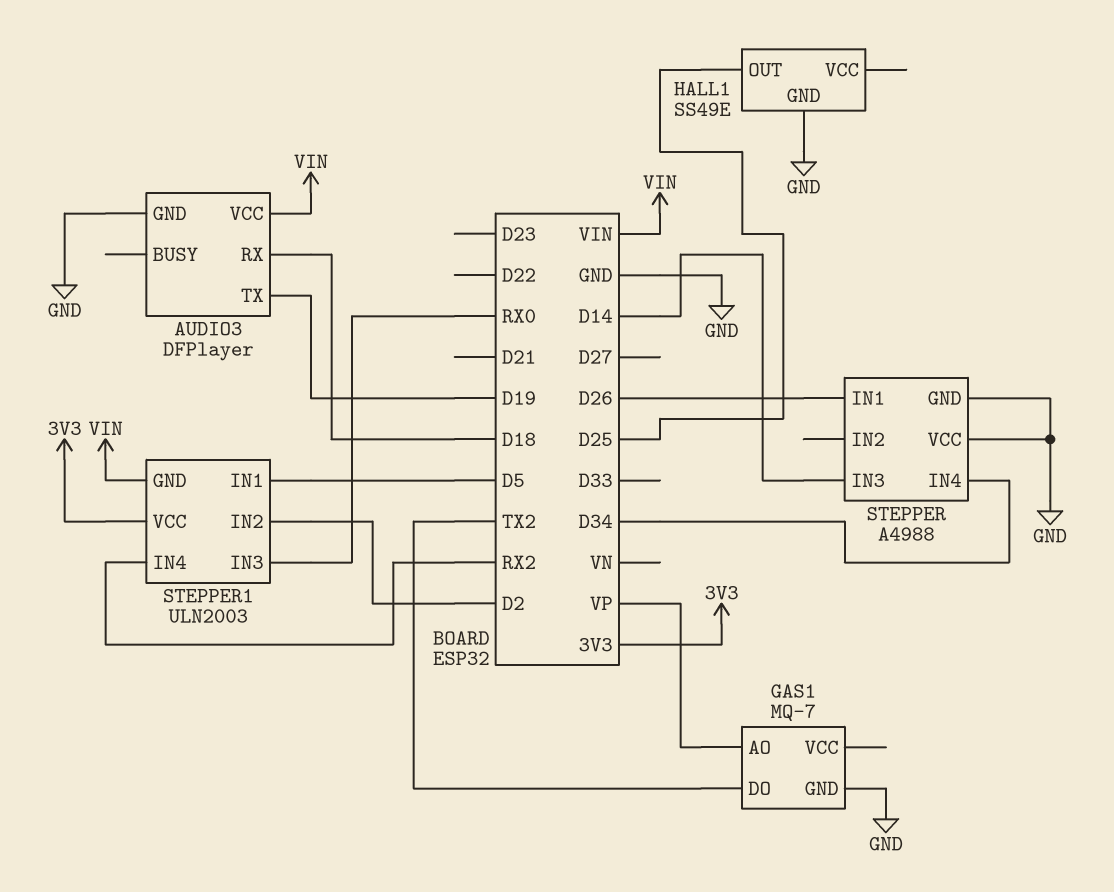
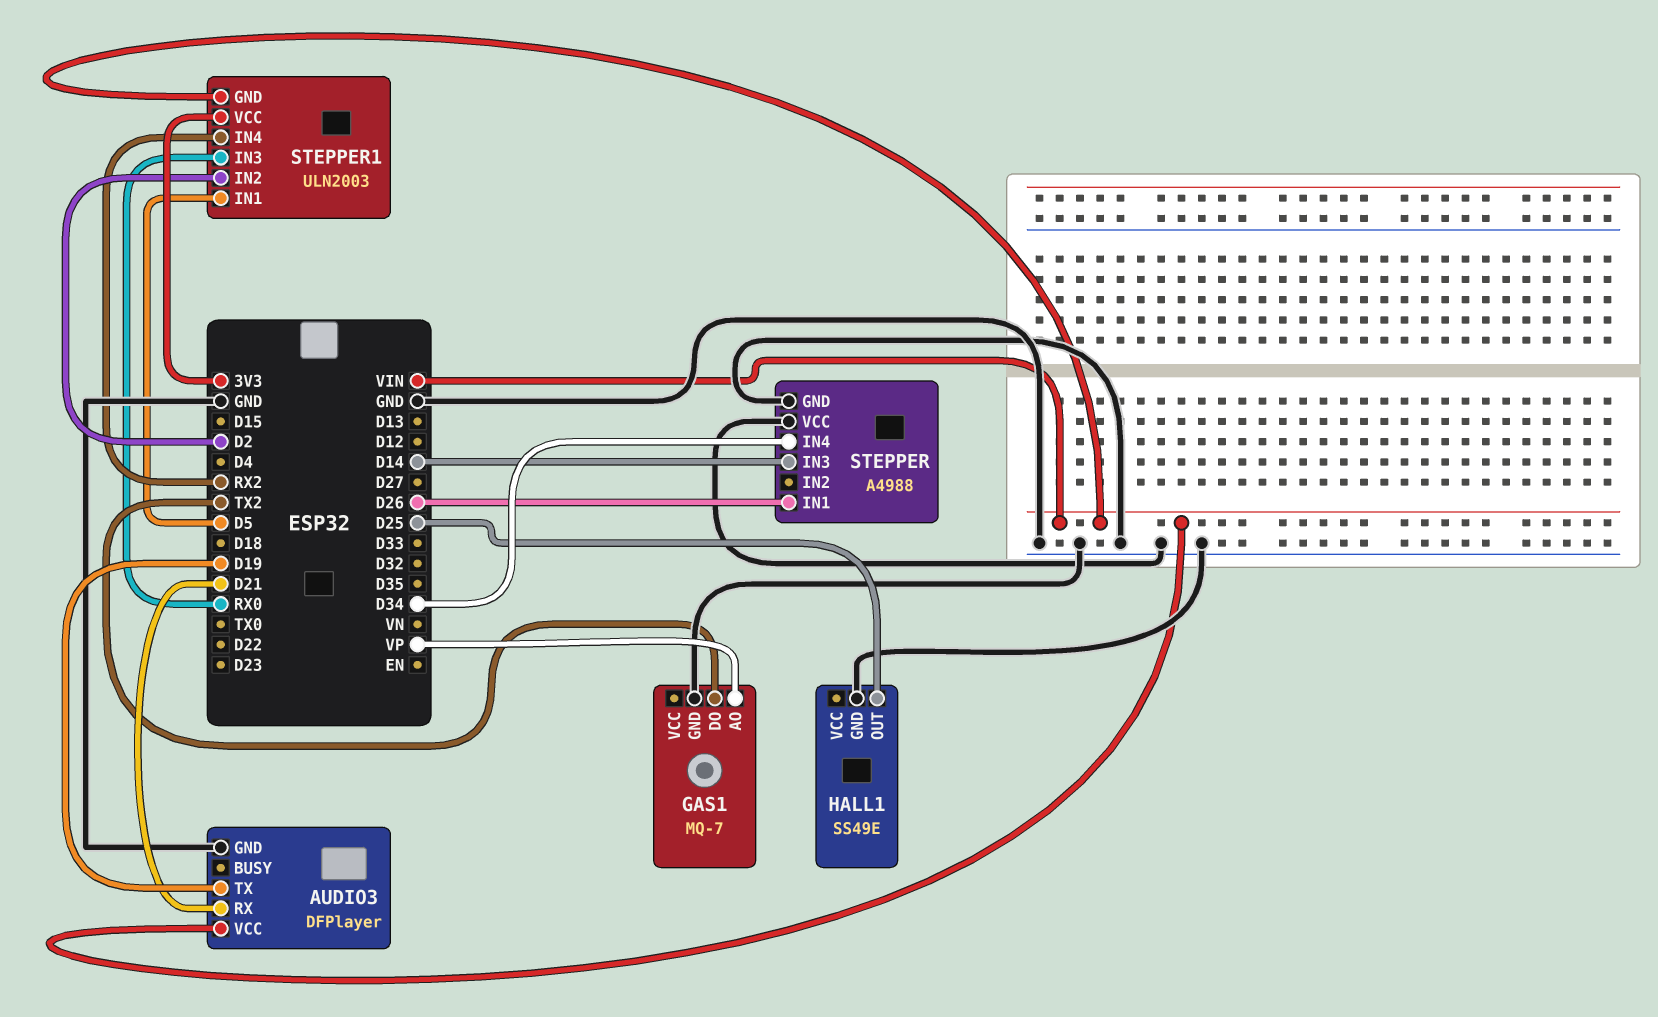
AUDIO3 pin RX: D18 -> D21

